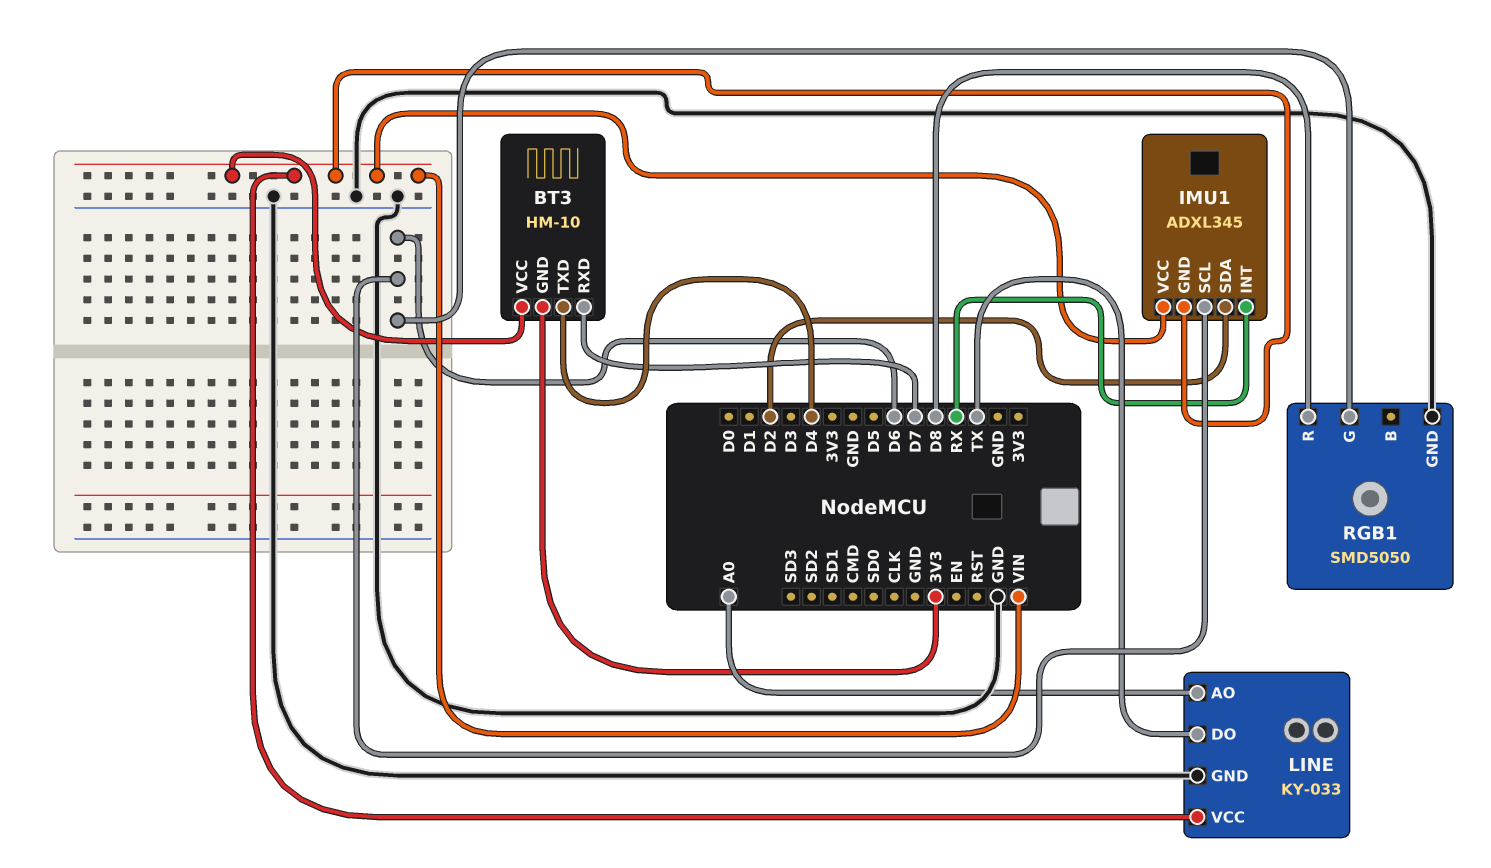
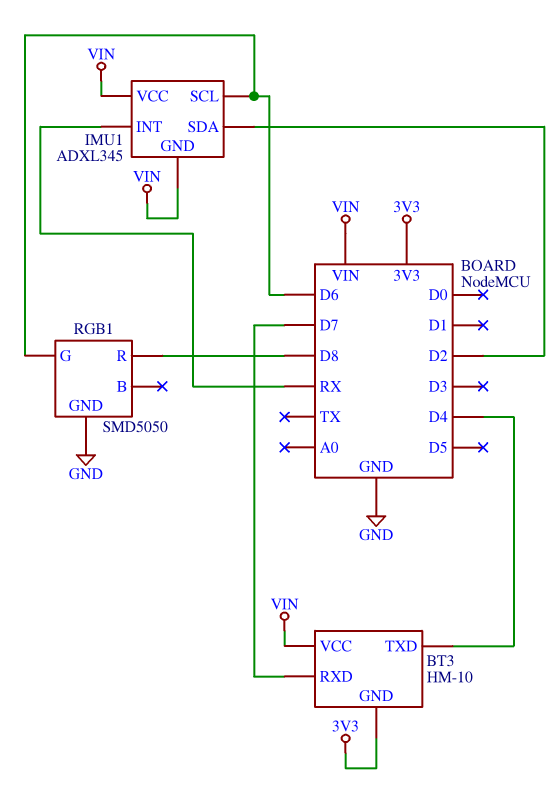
LINE: KY-033 -> none
LINE pin AO: A0 -> none
LINE pin DO: TX -> none
LINE pin GND: GND -> none
LINE pin VCC: VIN -> none

